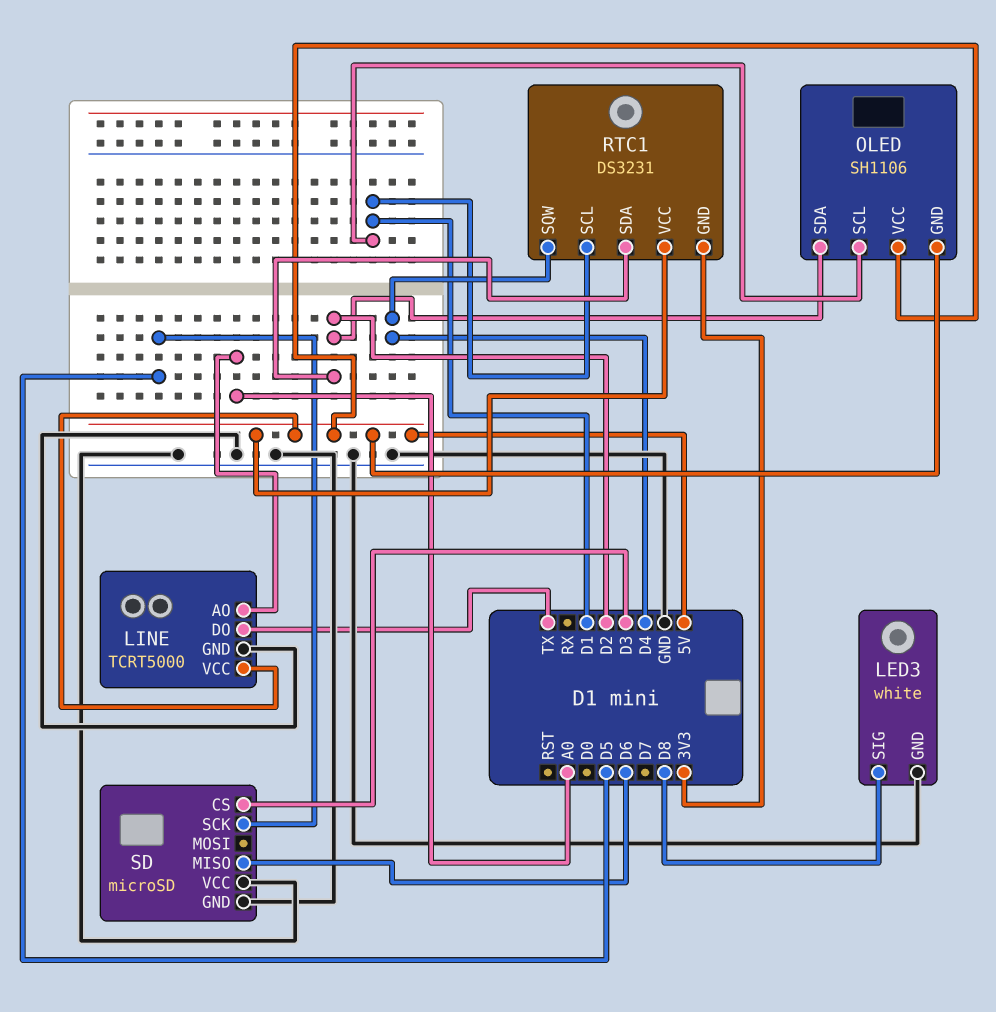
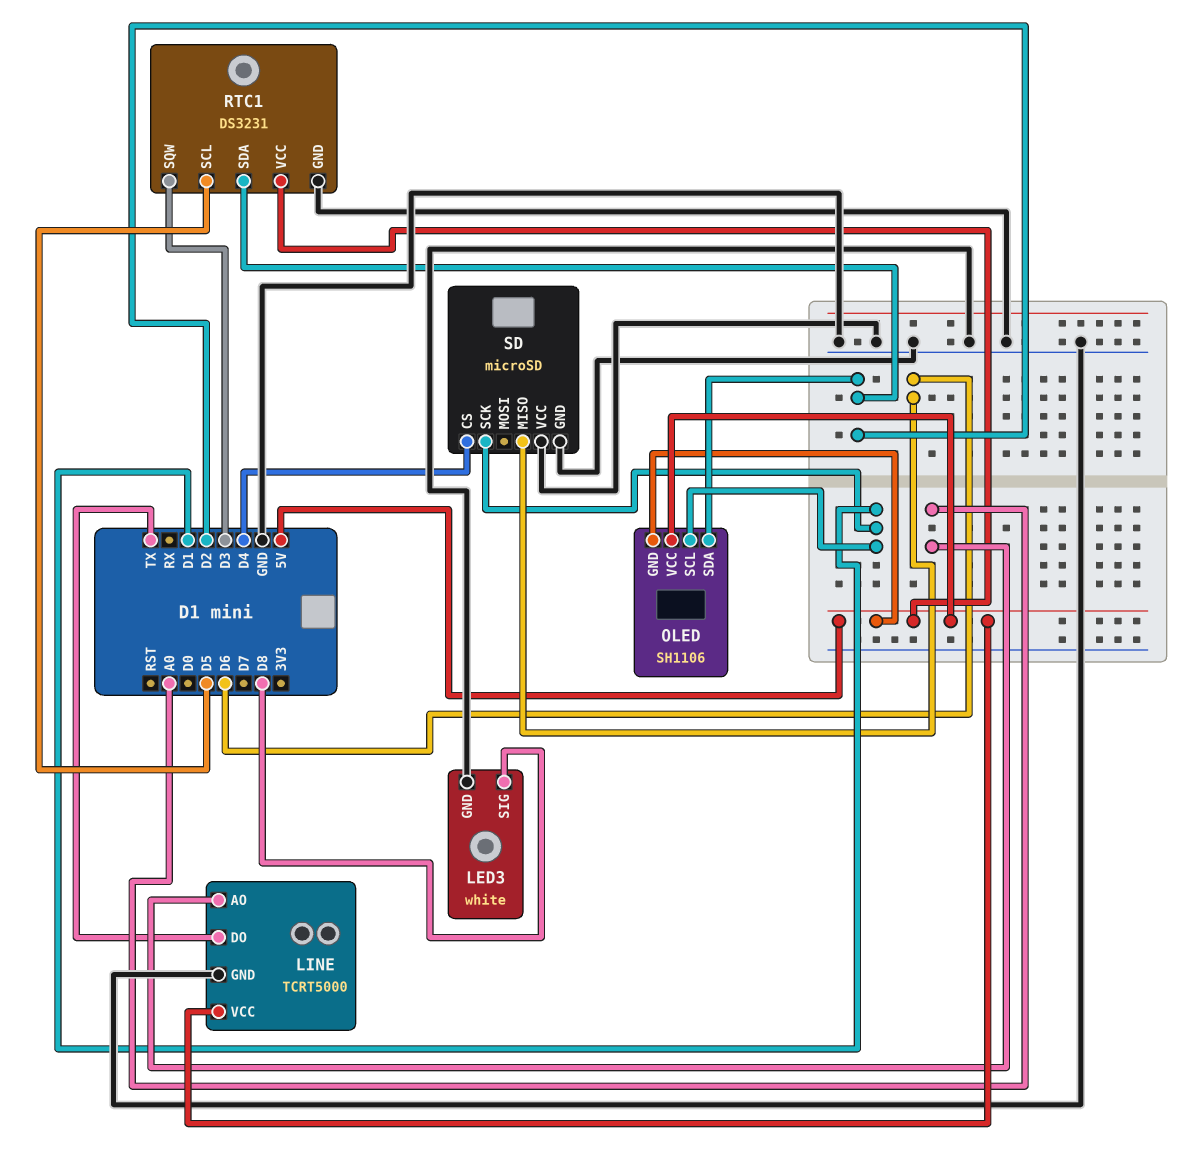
RTC1 pin GND: 3V3 -> GND
RTC1 pin SCL: D1 -> D5
RTC1 pin SQW: D4 -> D3
SD pin CS: D3 -> D4
SD pin SCK: D5 -> D1

